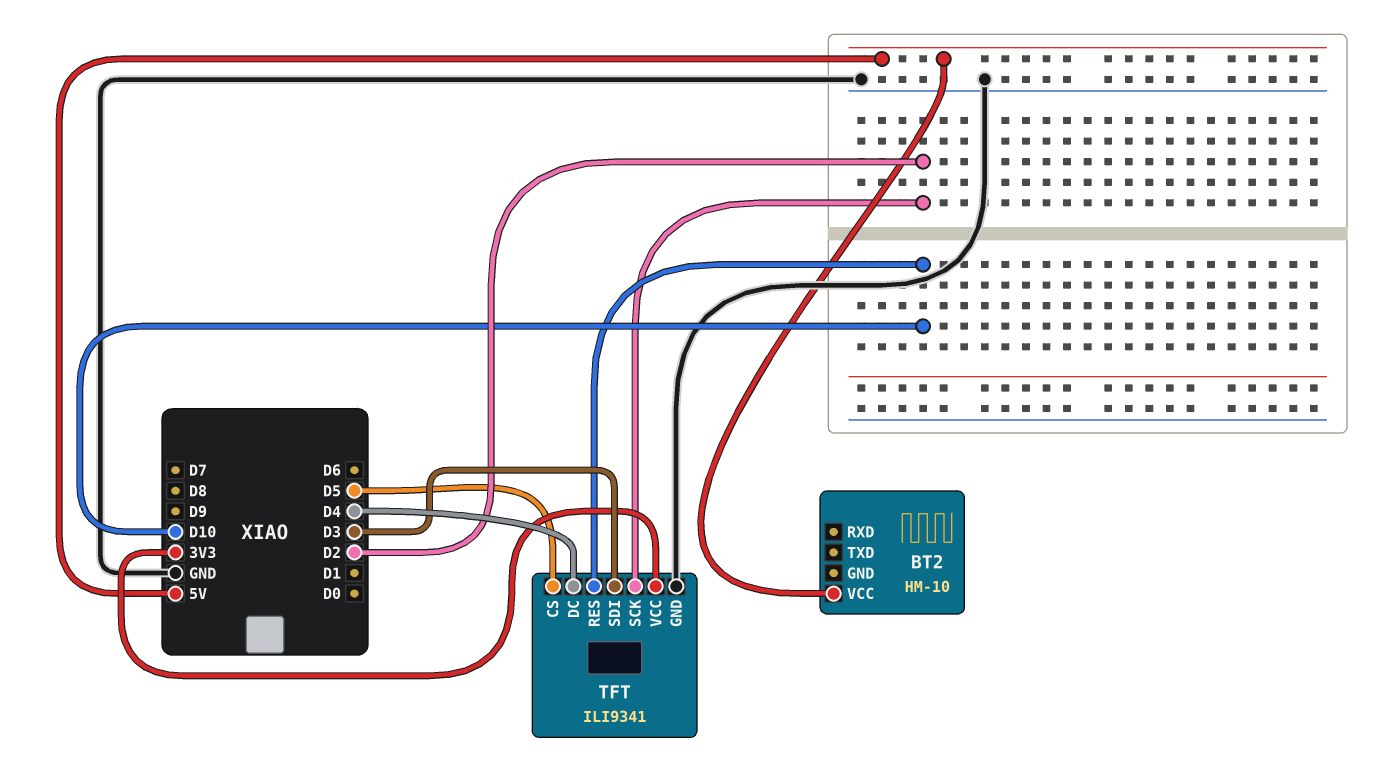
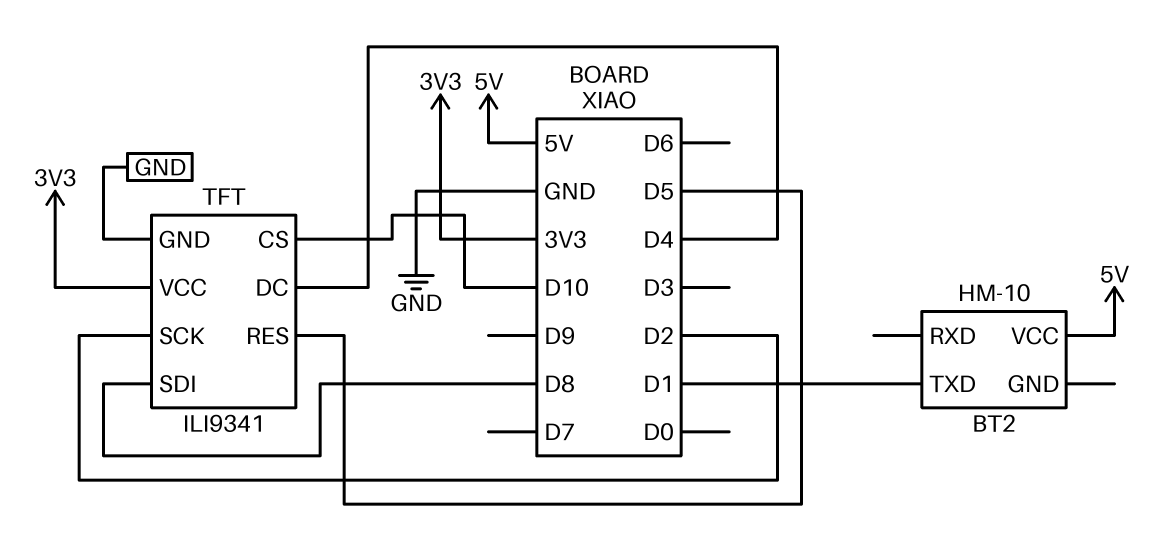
BT2 pin TXD: none -> D1
TFT pin CS: D5 -> D10
TFT pin RES: D10 -> D5
TFT pin SDI: D3 -> D8

